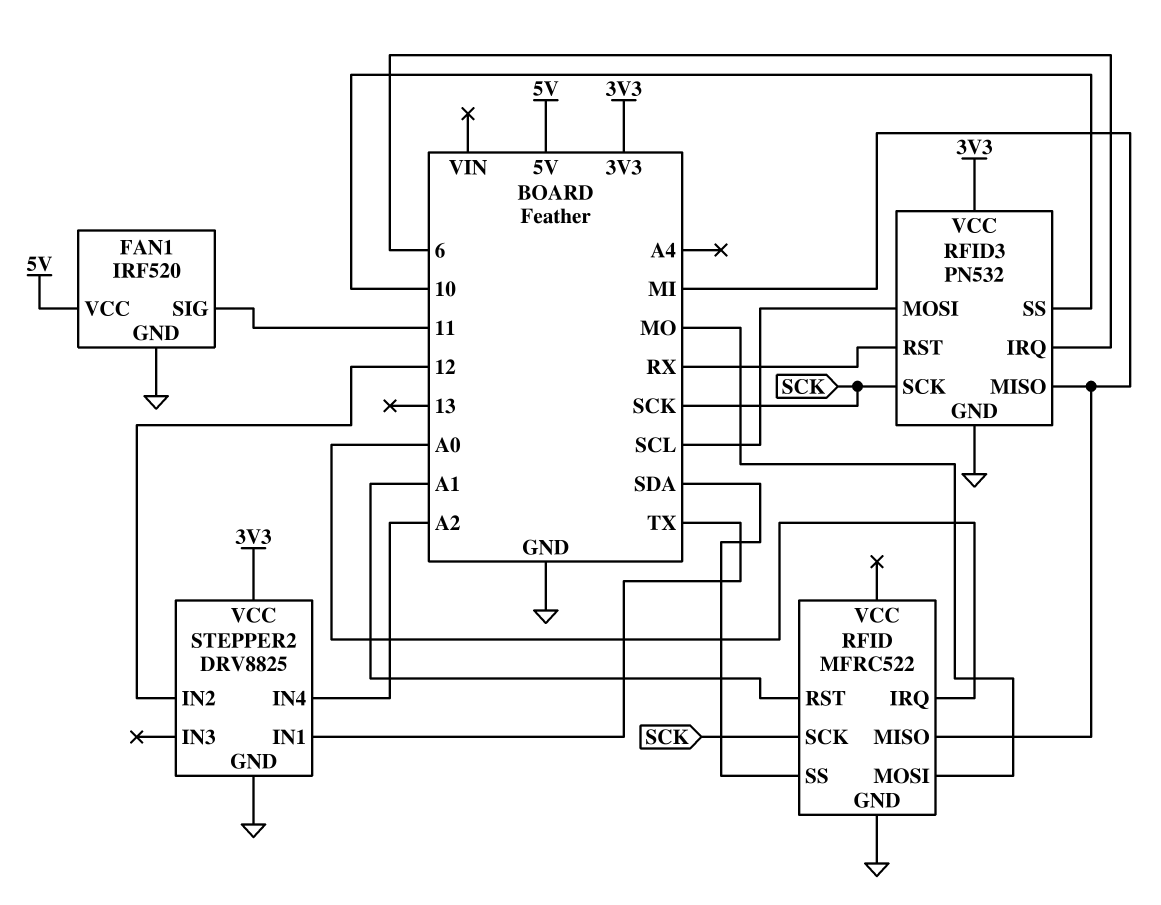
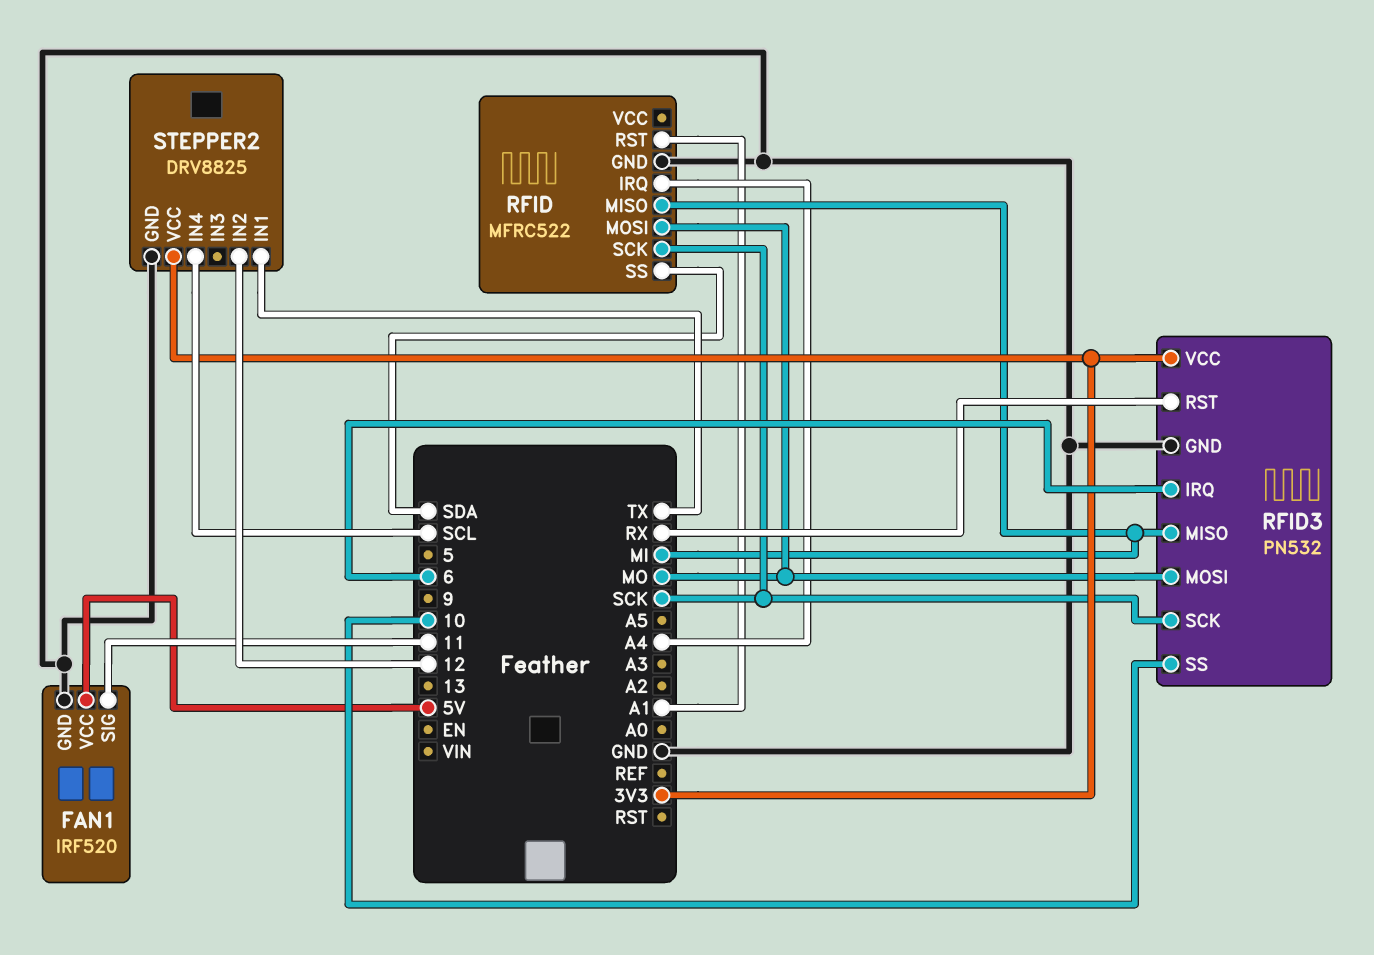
RFID pin IRQ: A0 -> A4
RFID3 pin MOSI: SCL -> MO
STEPPER2 pin IN4: A2 -> SCL

